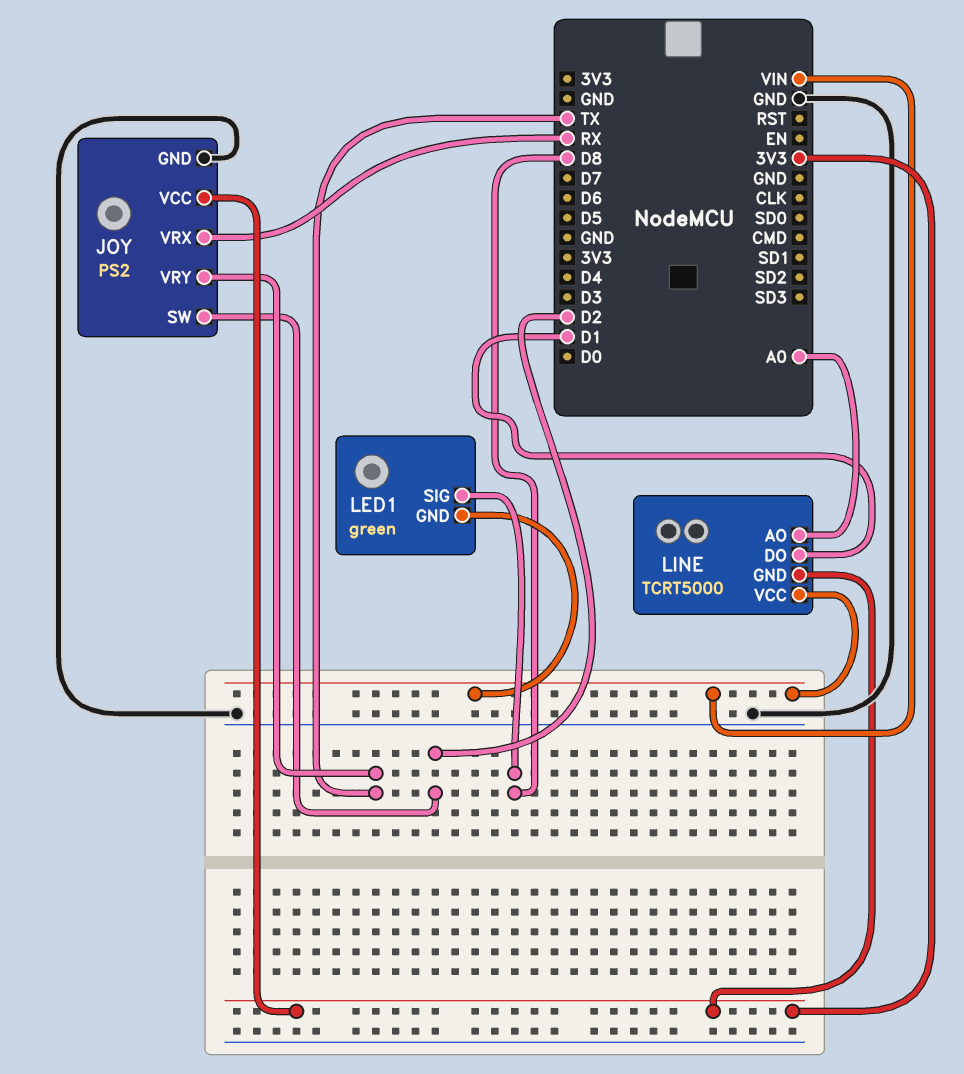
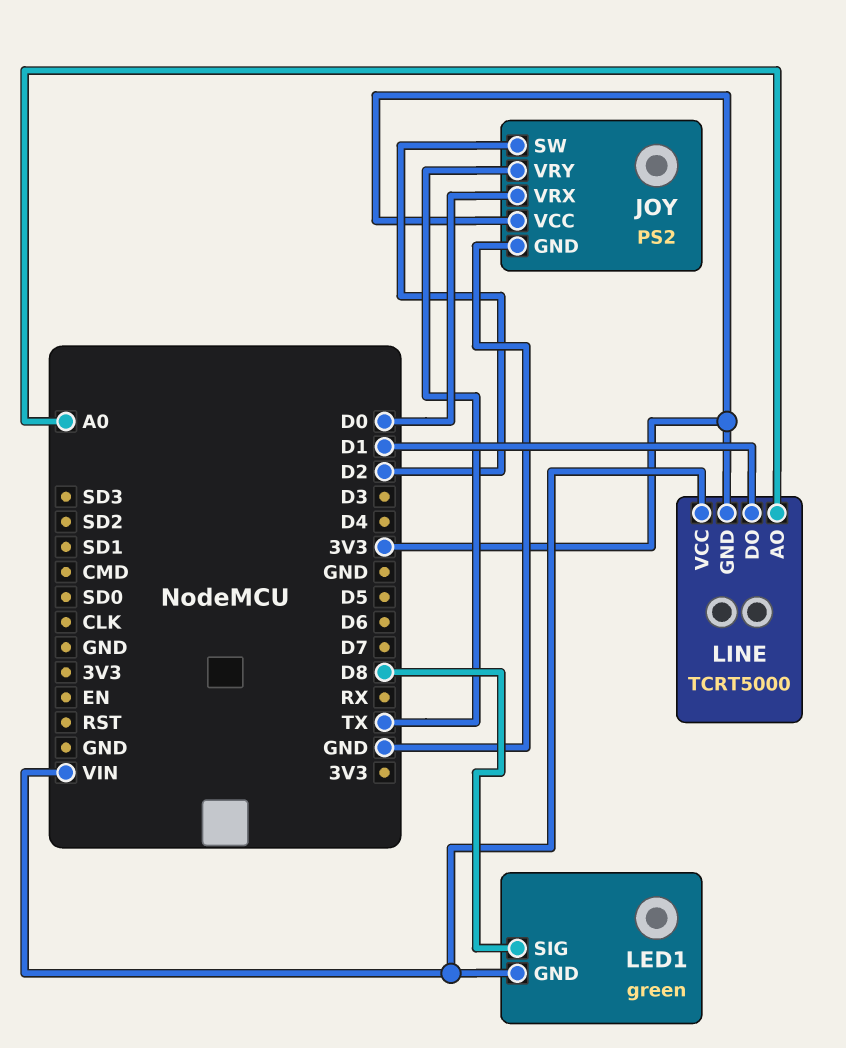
JOY pin VRX: RX -> D0

